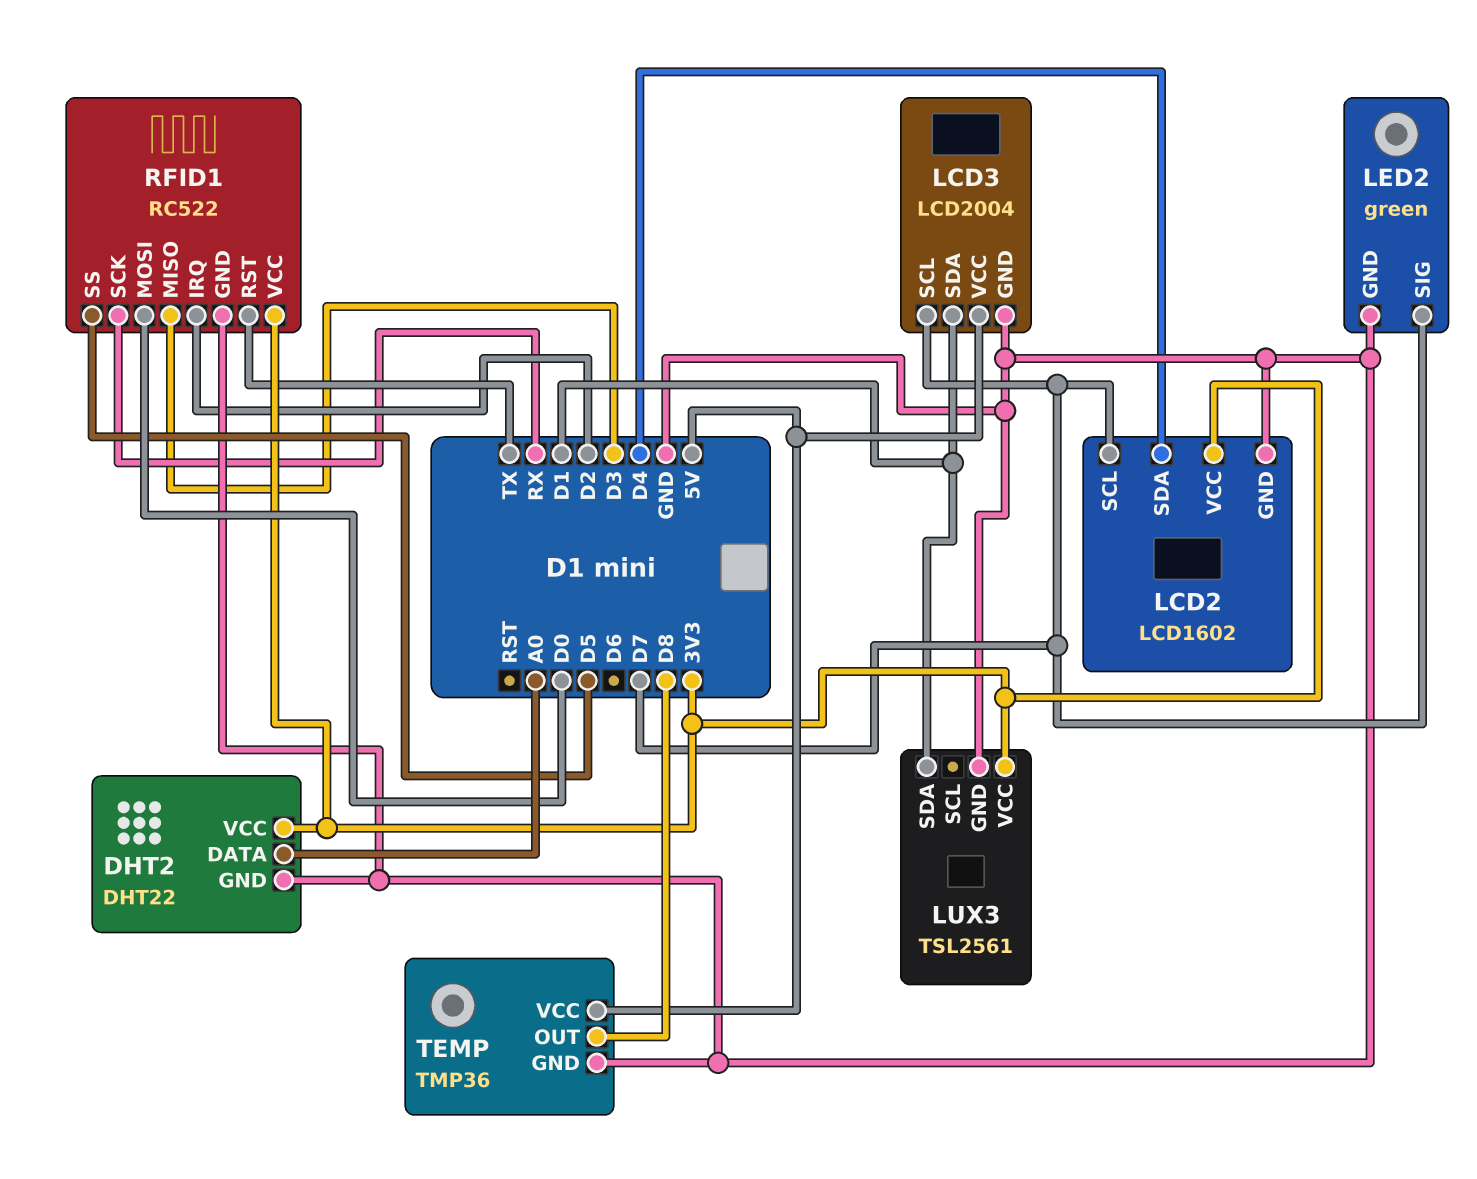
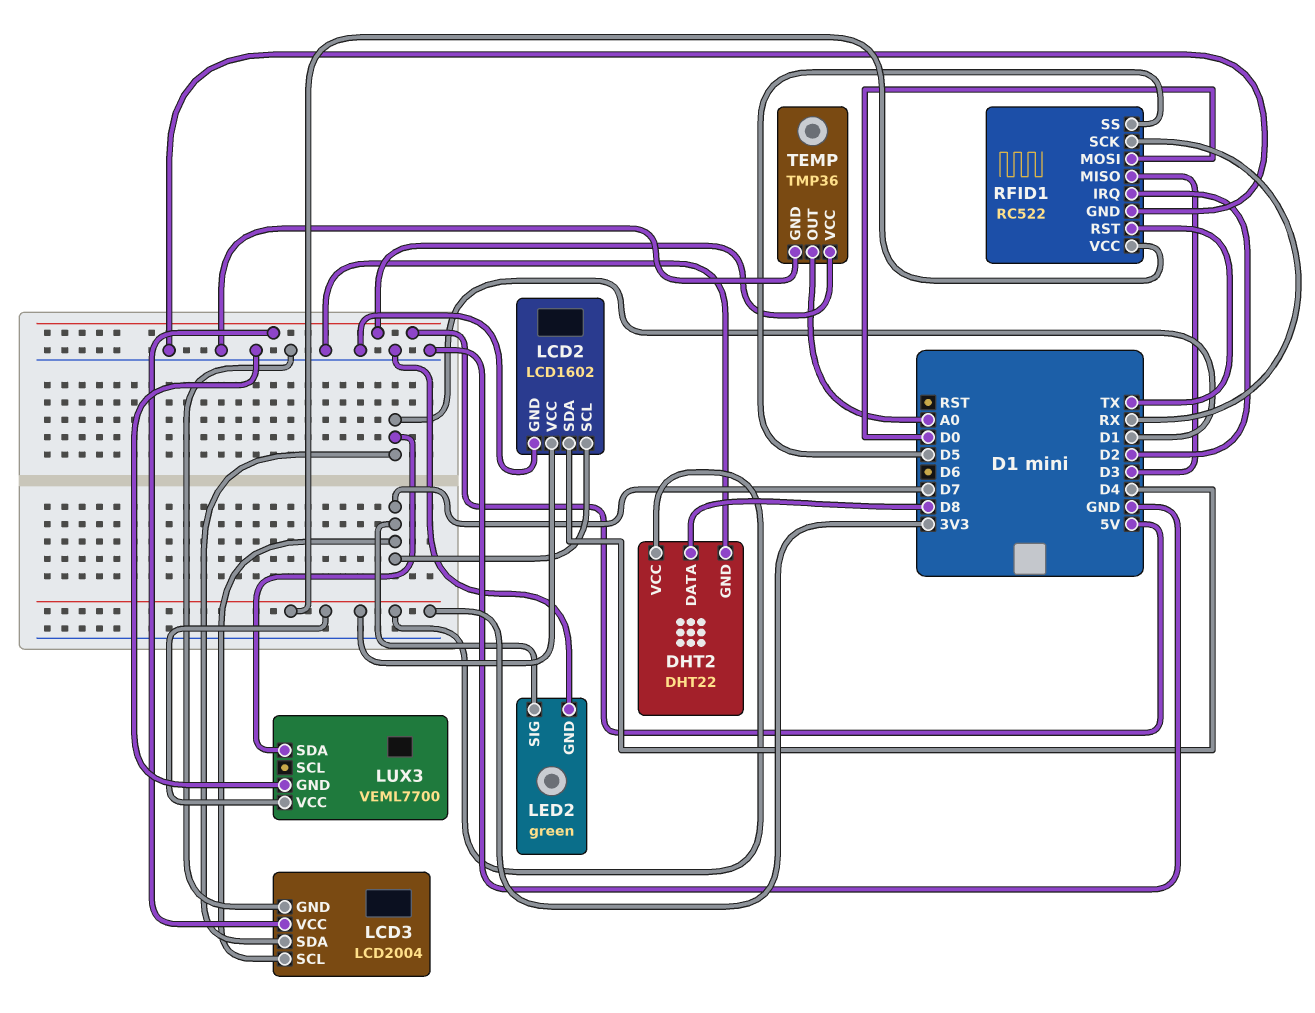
DHT2 pin DATA: A0 -> D8
LUX3: TSL2561 -> VEML7700
TEMP pin OUT: D8 -> A0

